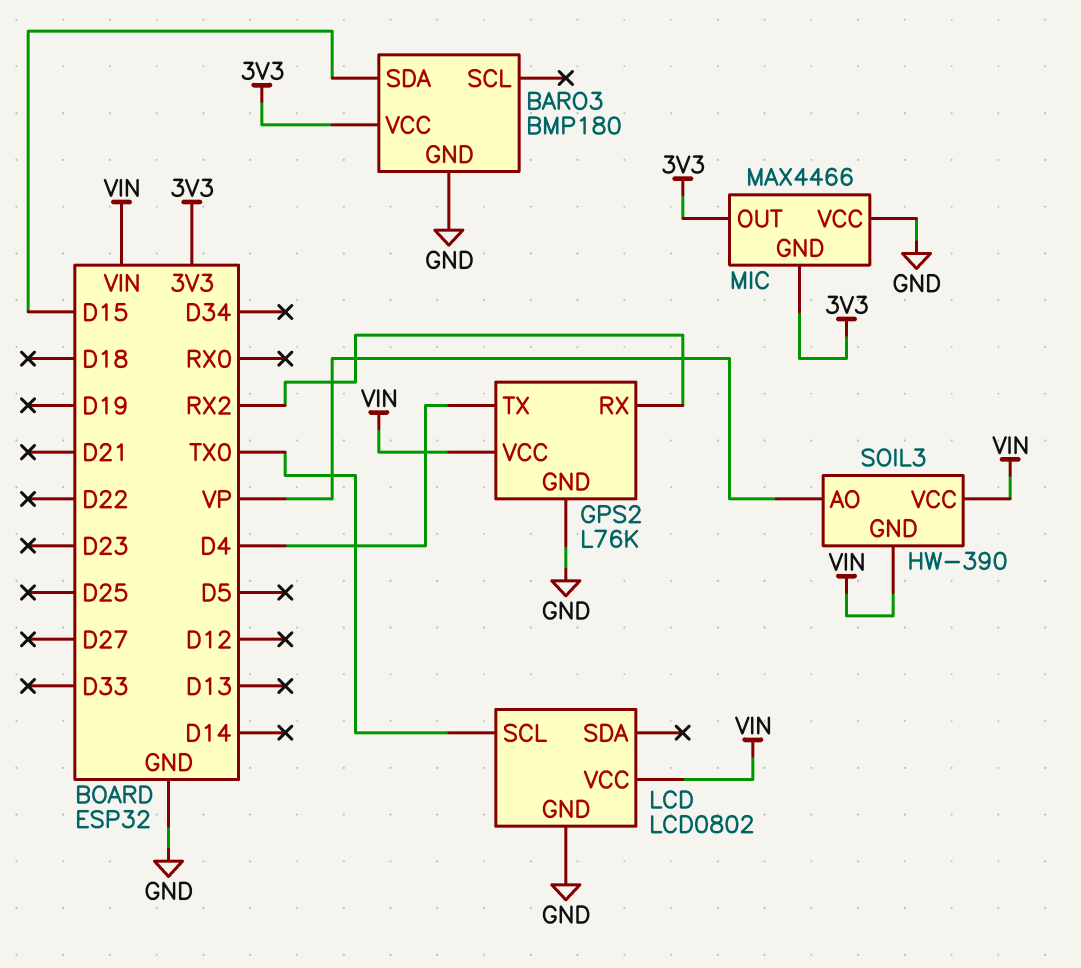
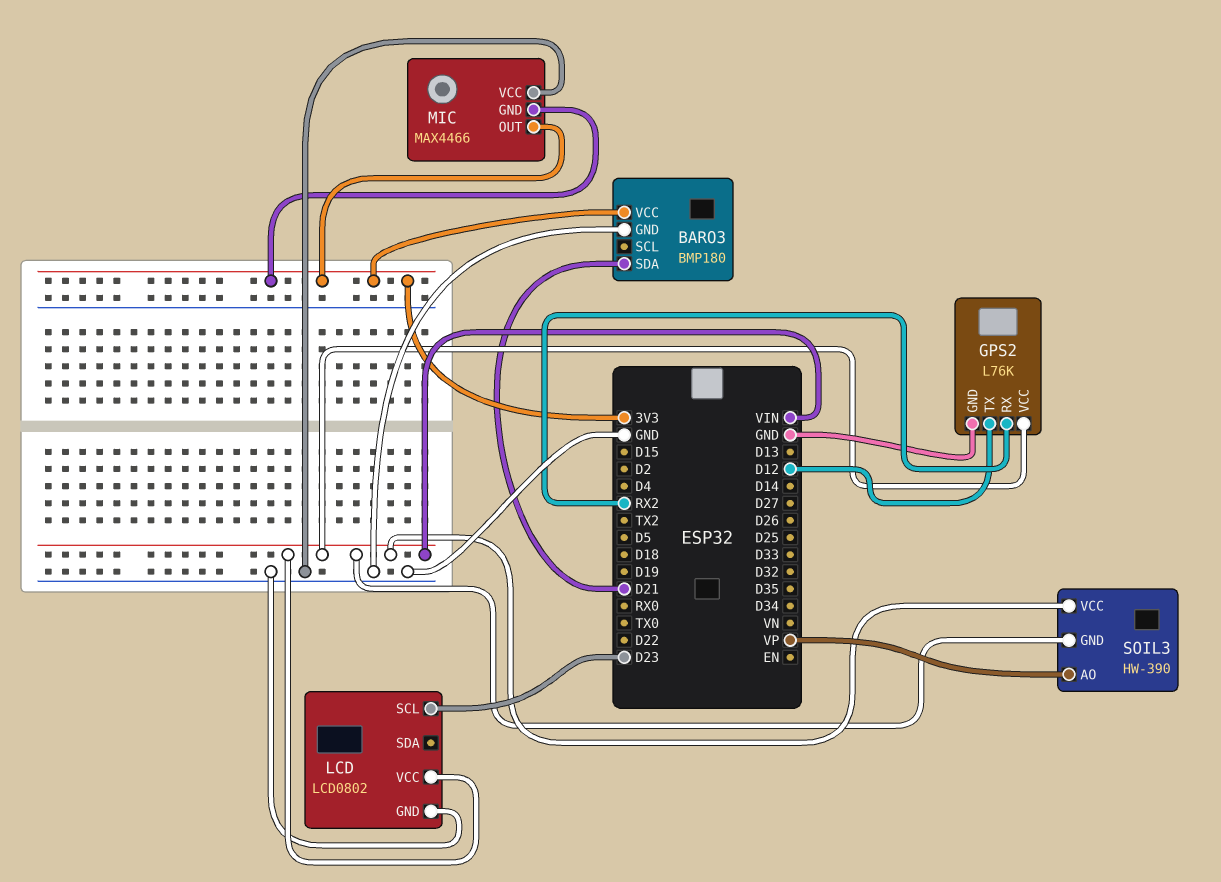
BARO3 pin SDA: D15 -> D21
GPS2 pin TX: D4 -> D12
LCD pin SCL: TX0 -> D23

